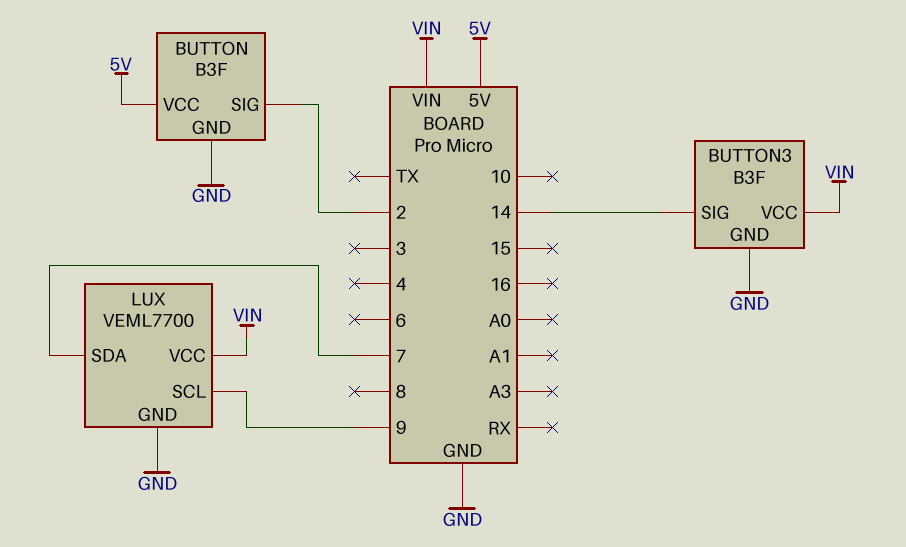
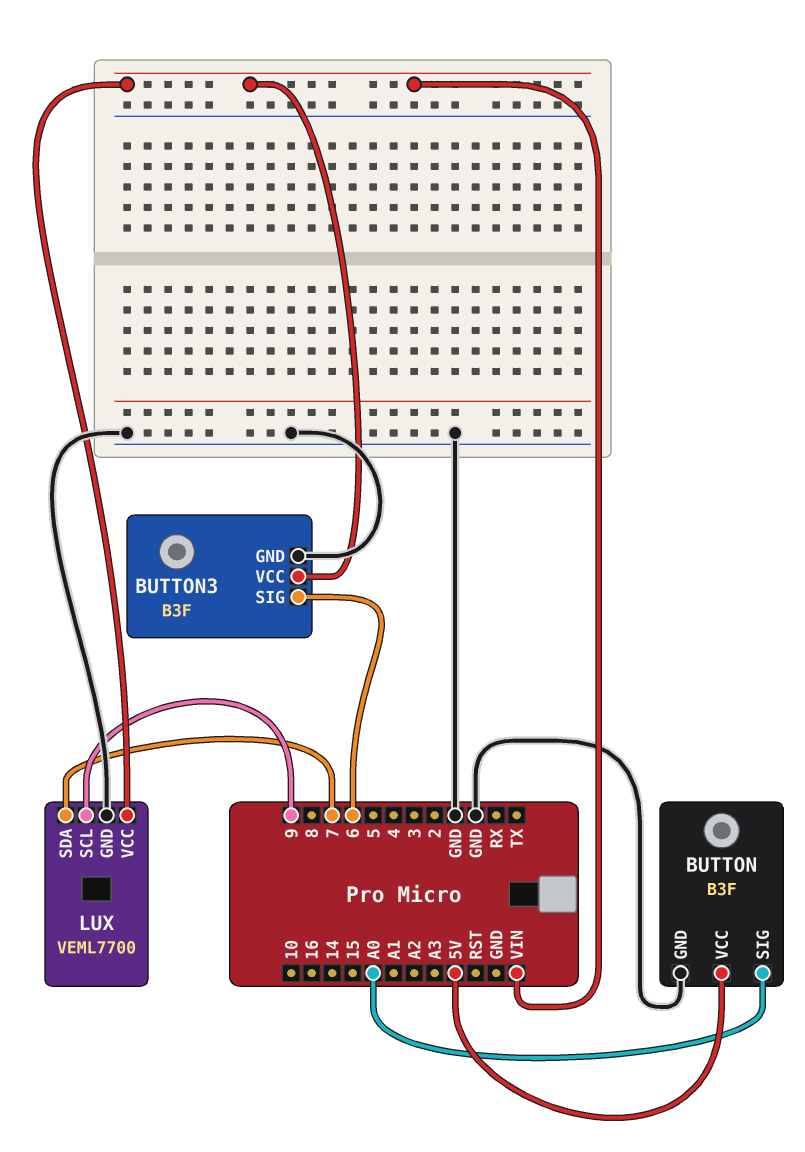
BUTTON pin SIG: 2 -> A0
BUTTON3 pin SIG: 14 -> 6

